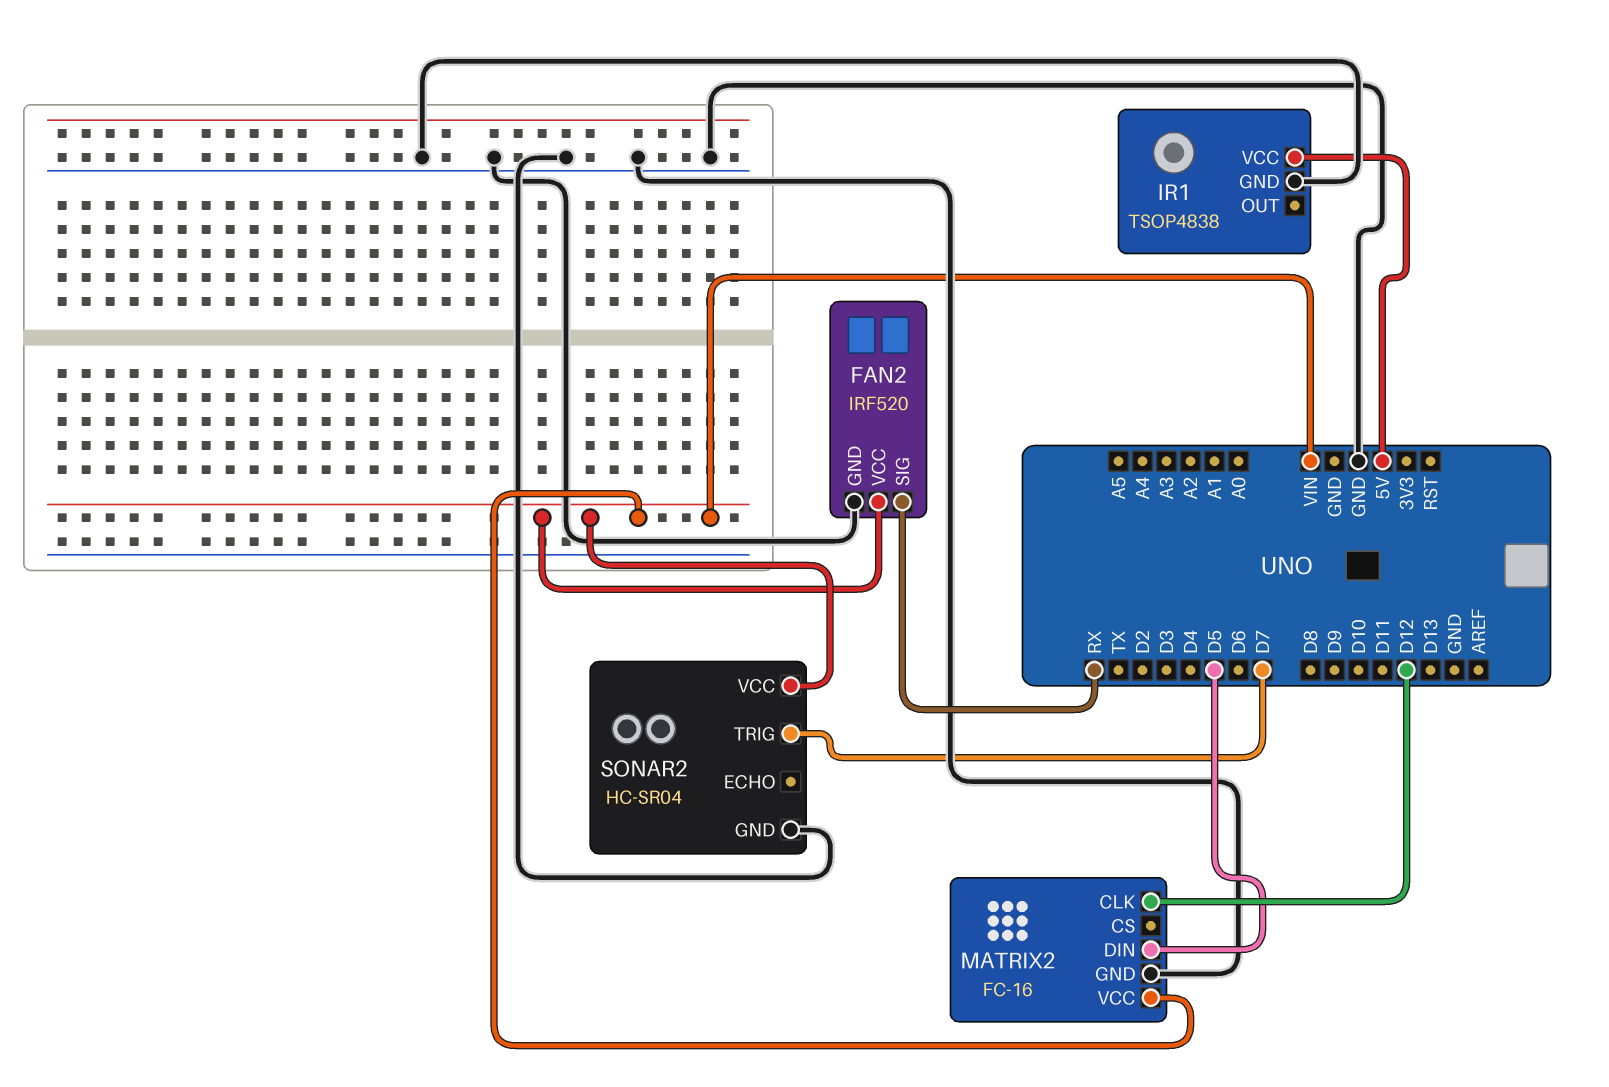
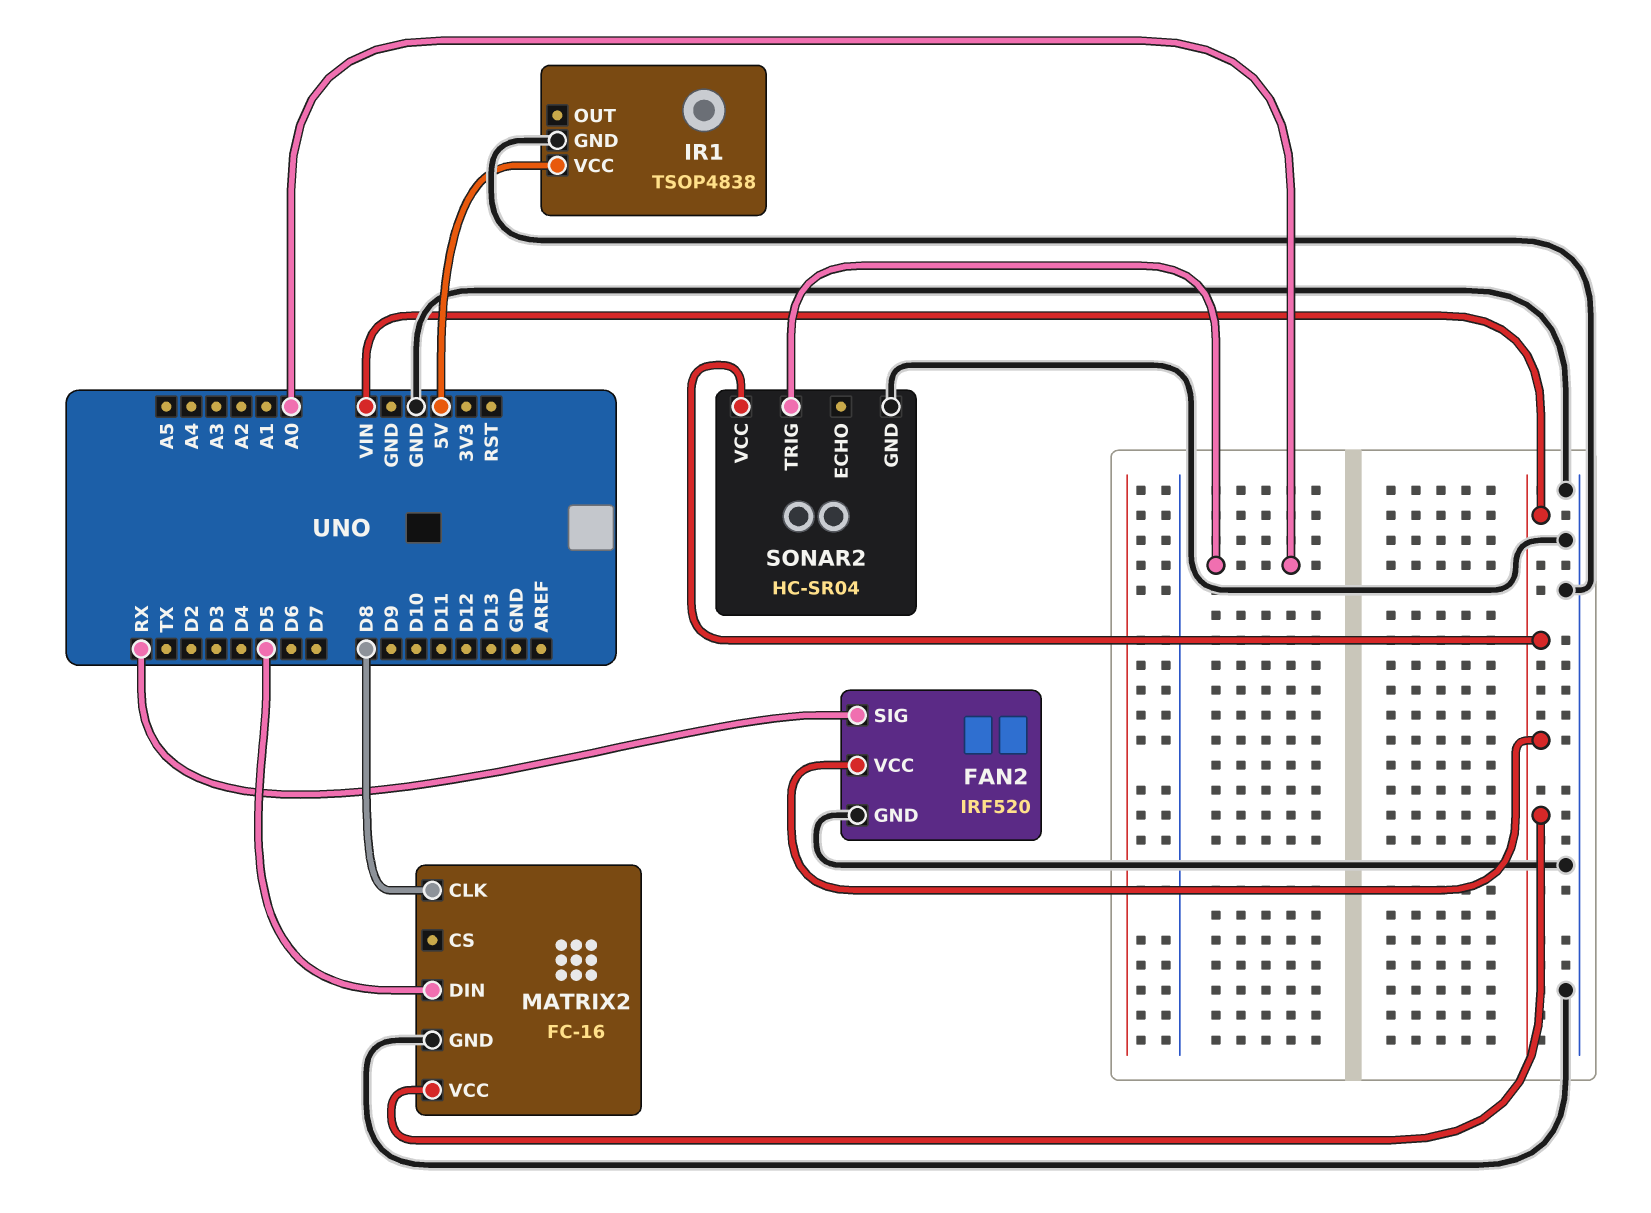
MATRIX2 pin CLK: D12 -> D8
SONAR2 pin TRIG: D7 -> A0

